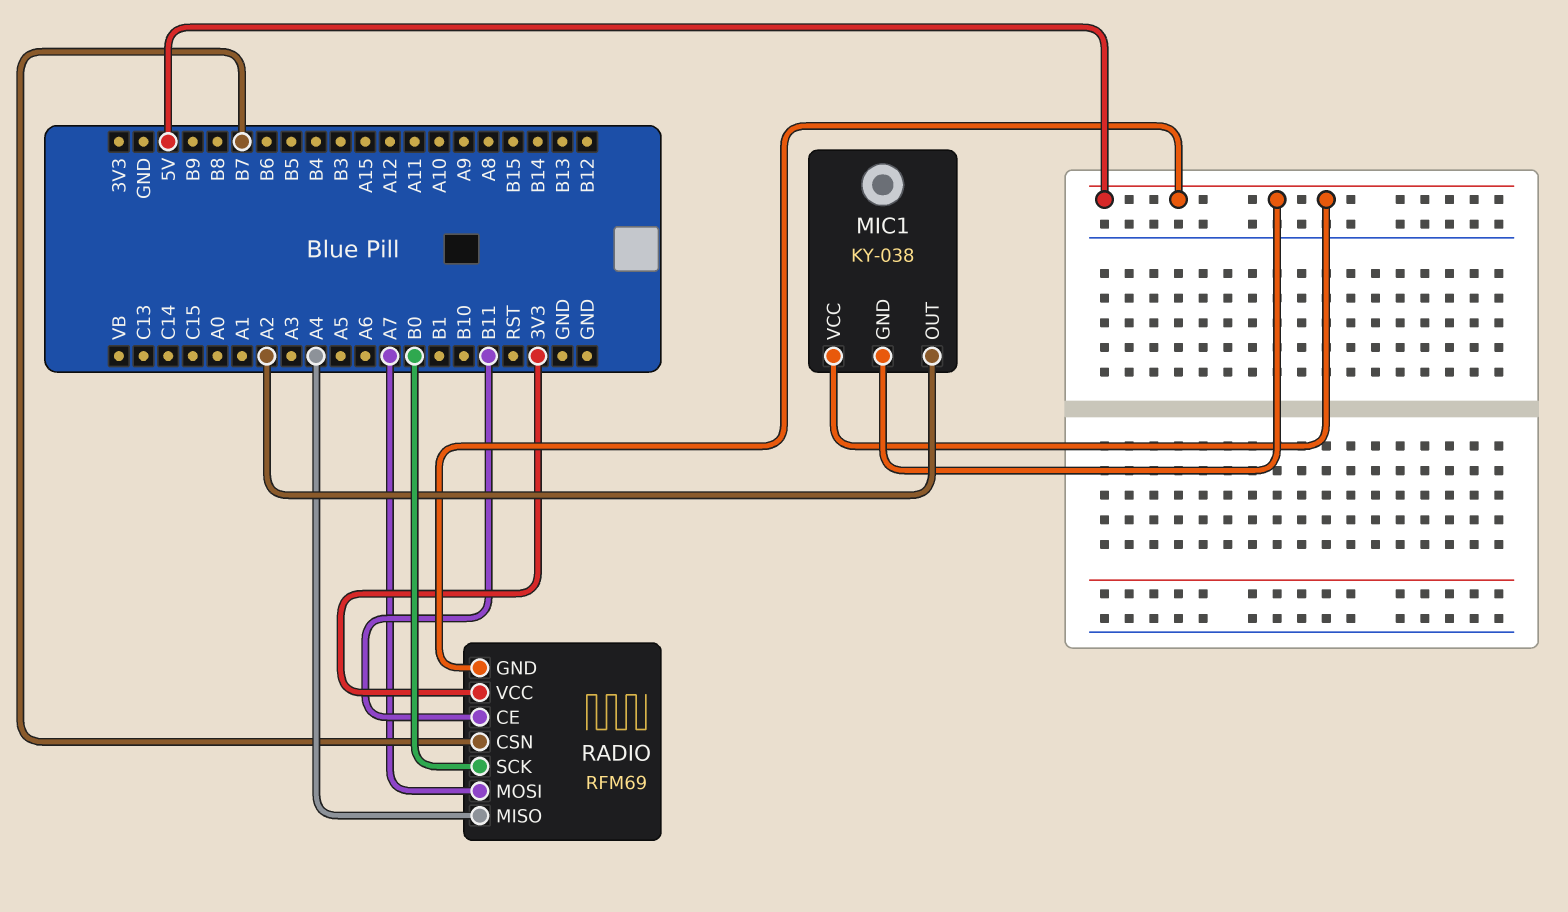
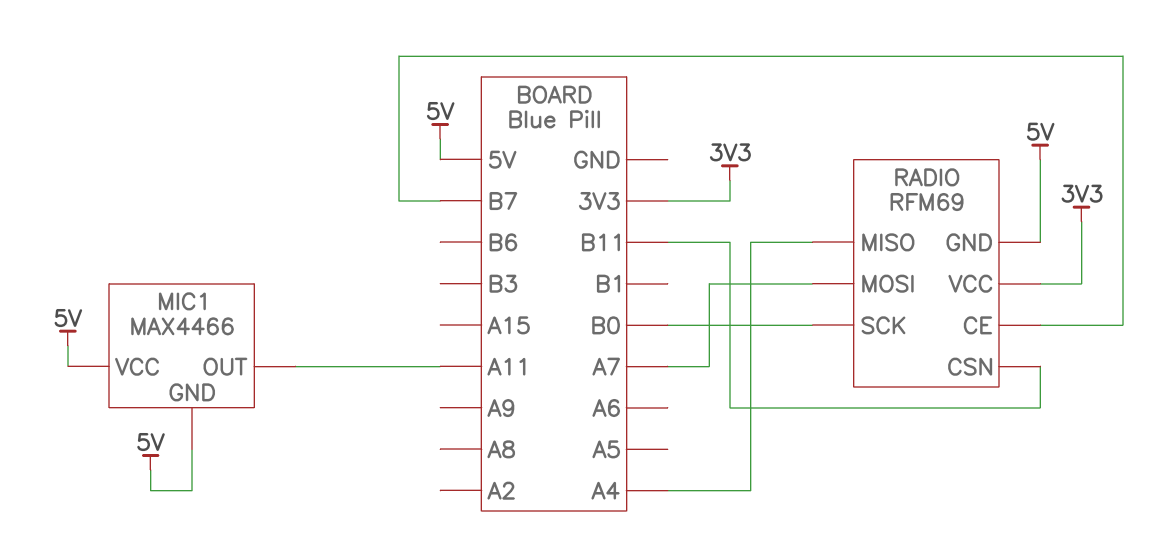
MIC1: KY-038 -> MAX4466
MIC1 pin OUT: A2 -> A11
RADIO pin CE: B11 -> B7
RADIO pin CSN: B7 -> B11

